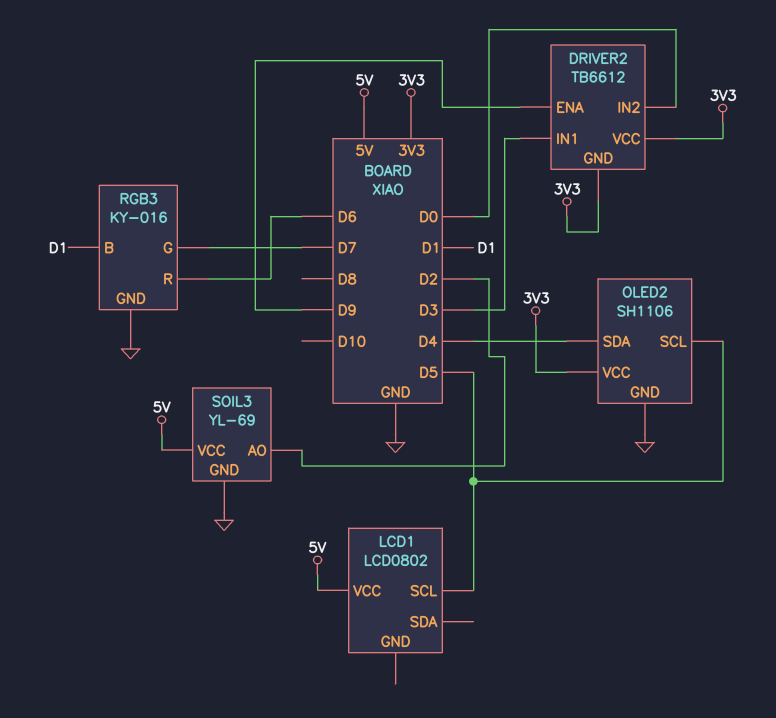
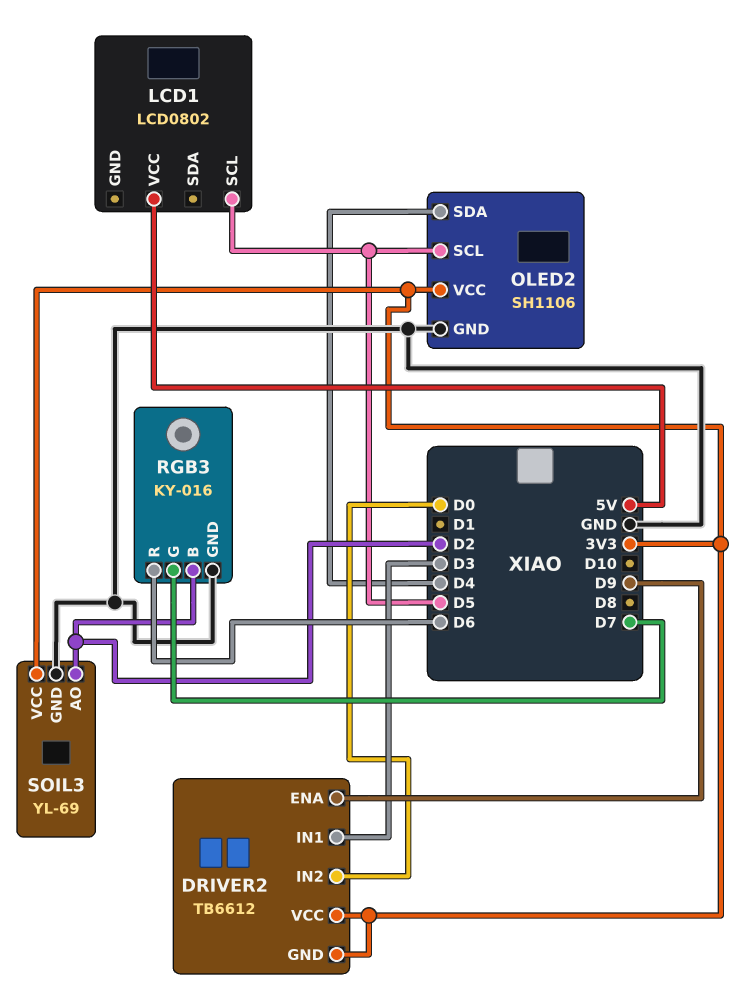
RGB3 pin B: D1 -> D2
SOIL3 pin VCC: 5V -> 3V3

